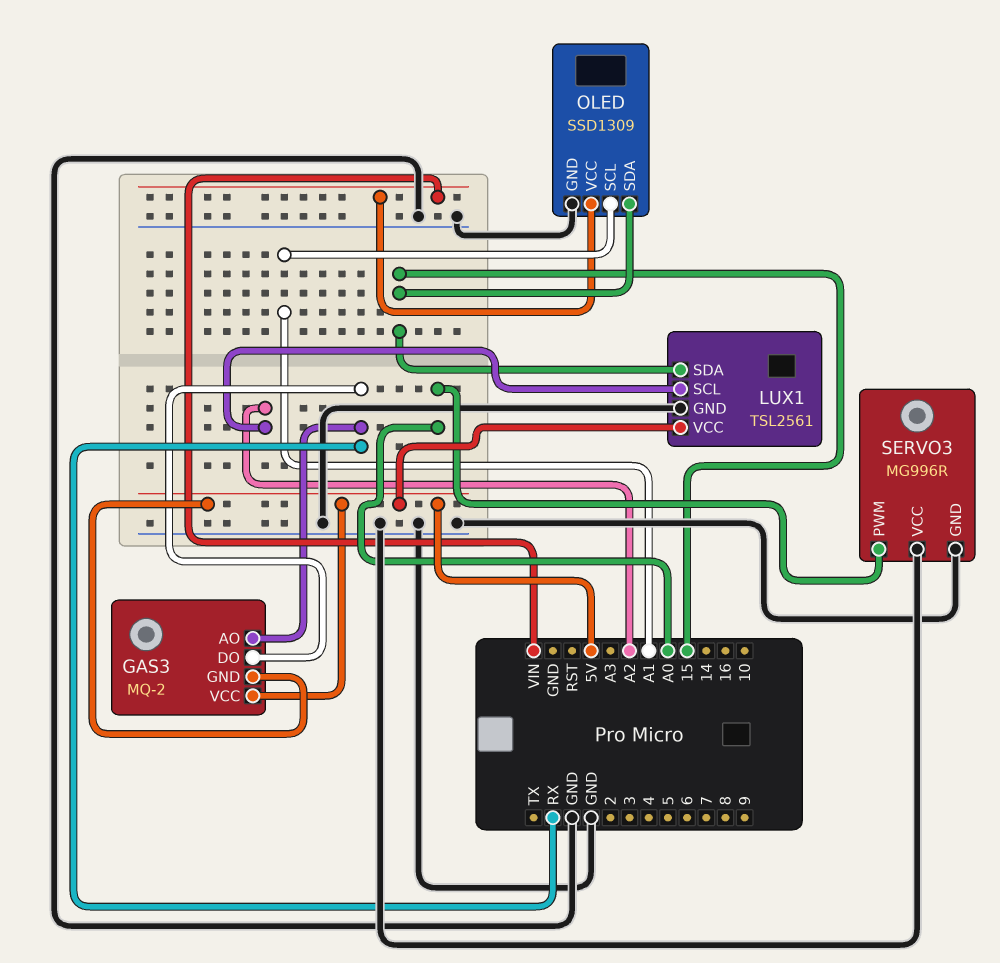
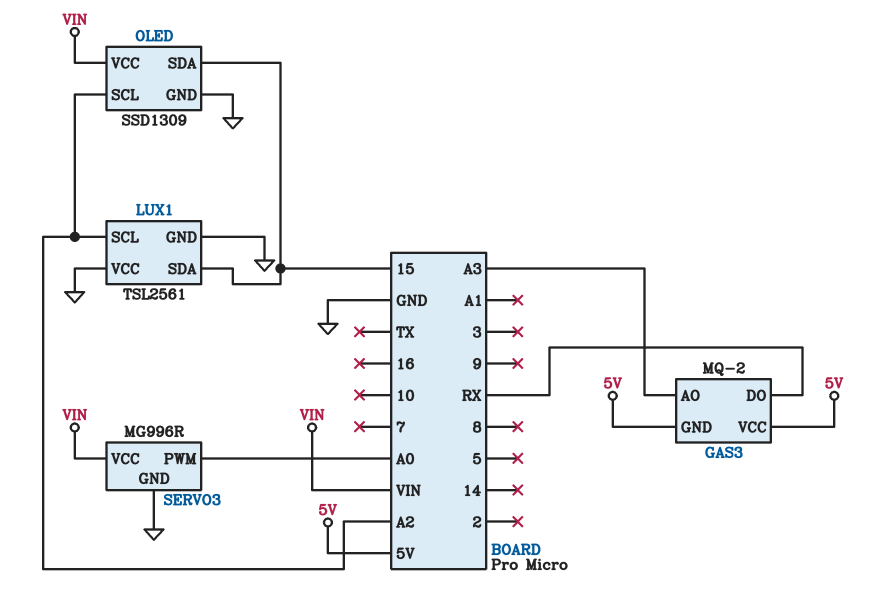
GAS3 pin AO: RX -> A3
LUX1 pin VCC: 5V -> GND
OLED pin SCL: A1 -> A2
SERVO3 pin VCC: GND -> VIN

